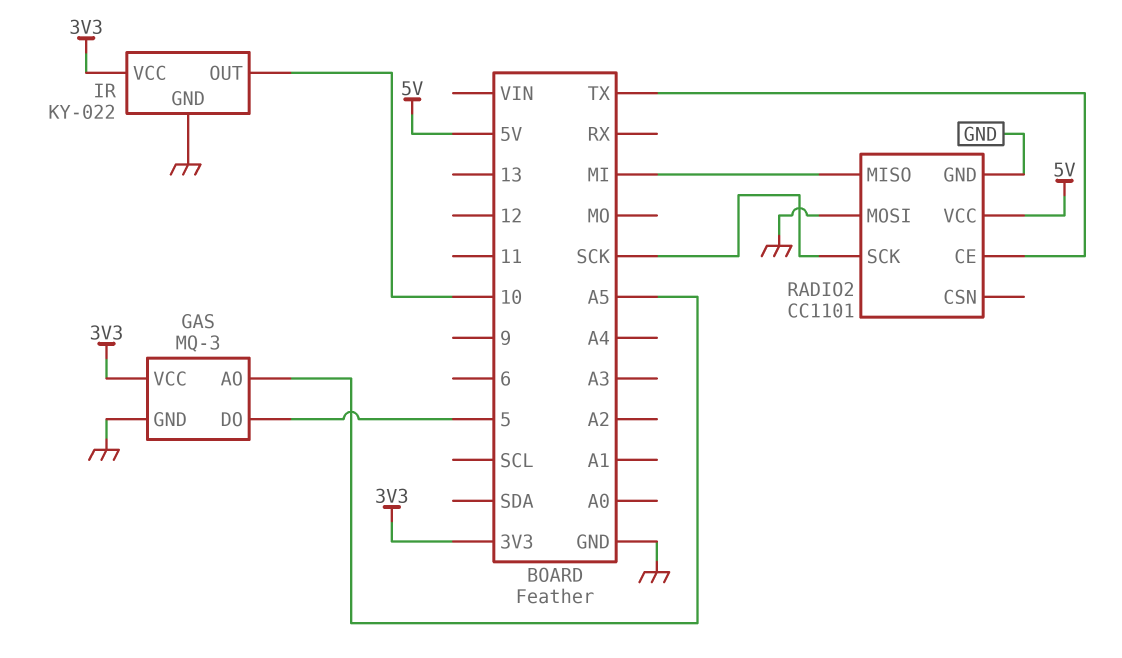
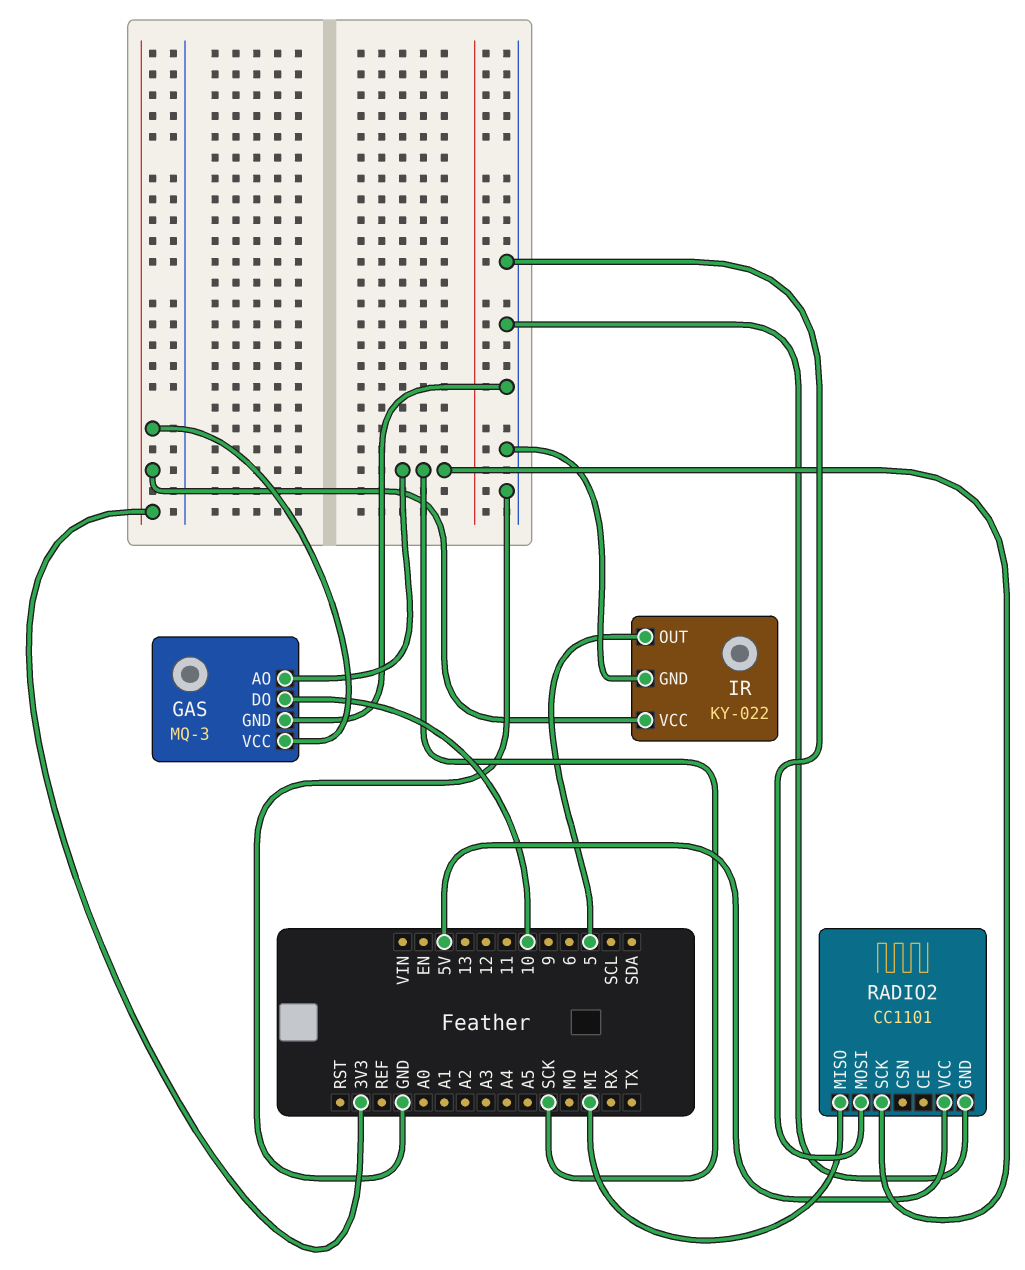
GAS pin AO: A5 -> SCK
GAS pin DO: 5 -> 10
IR pin OUT: 10 -> 5
RADIO2 pin CE: TX -> none

